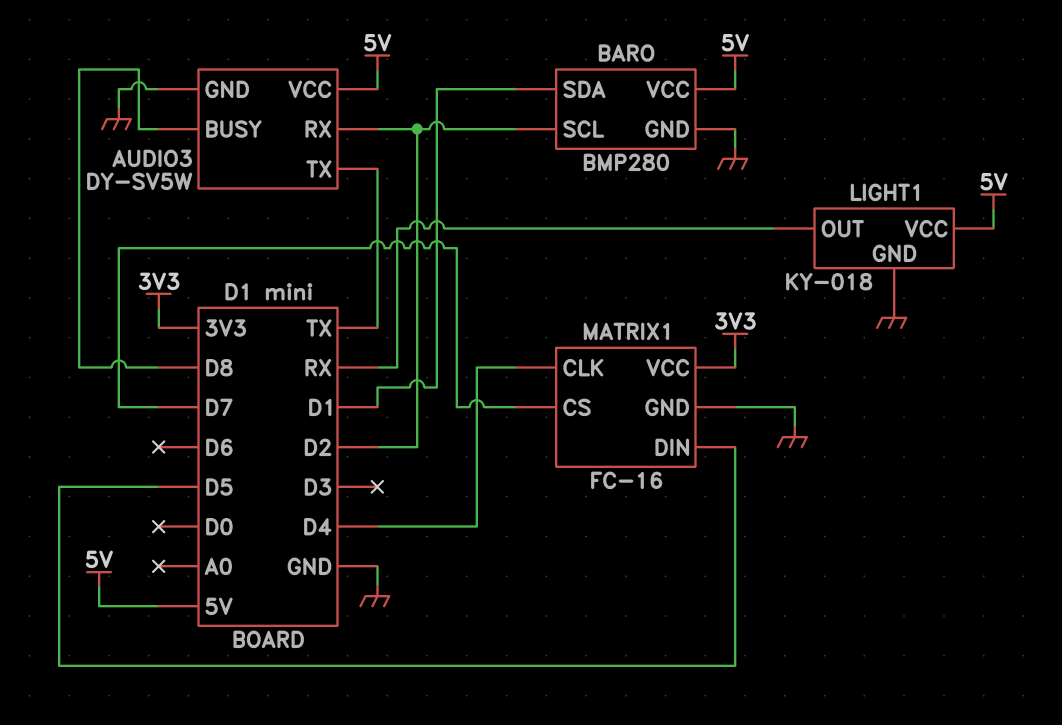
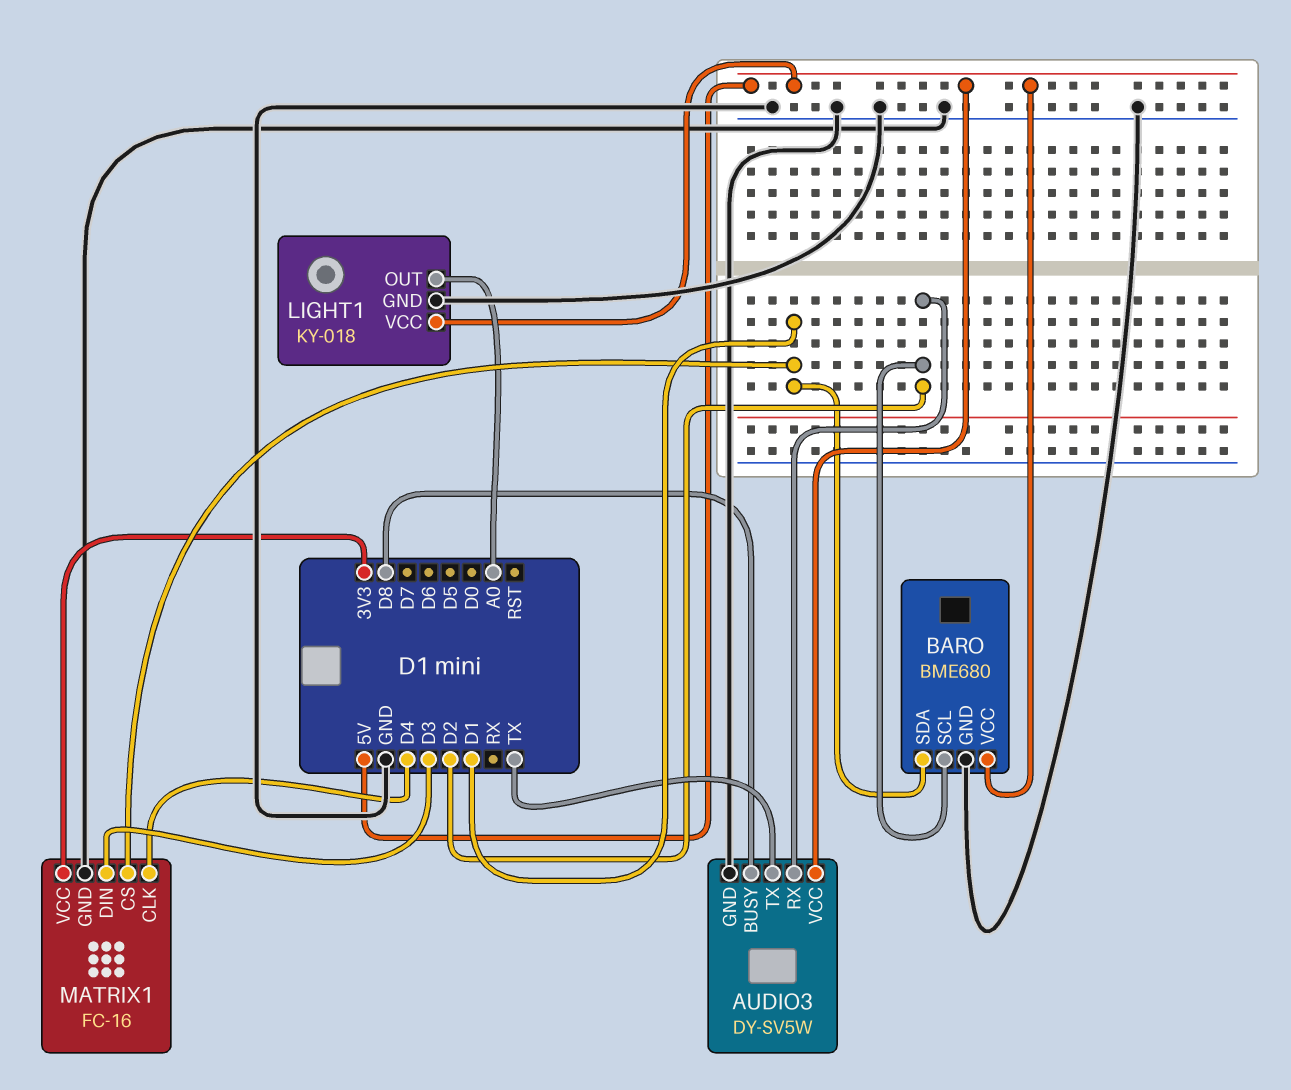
BARO: BMP280 -> BME680
LIGHT1 pin OUT: RX -> A0
MATRIX1 pin CS: D7 -> D1
MATRIX1 pin DIN: D5 -> D3

